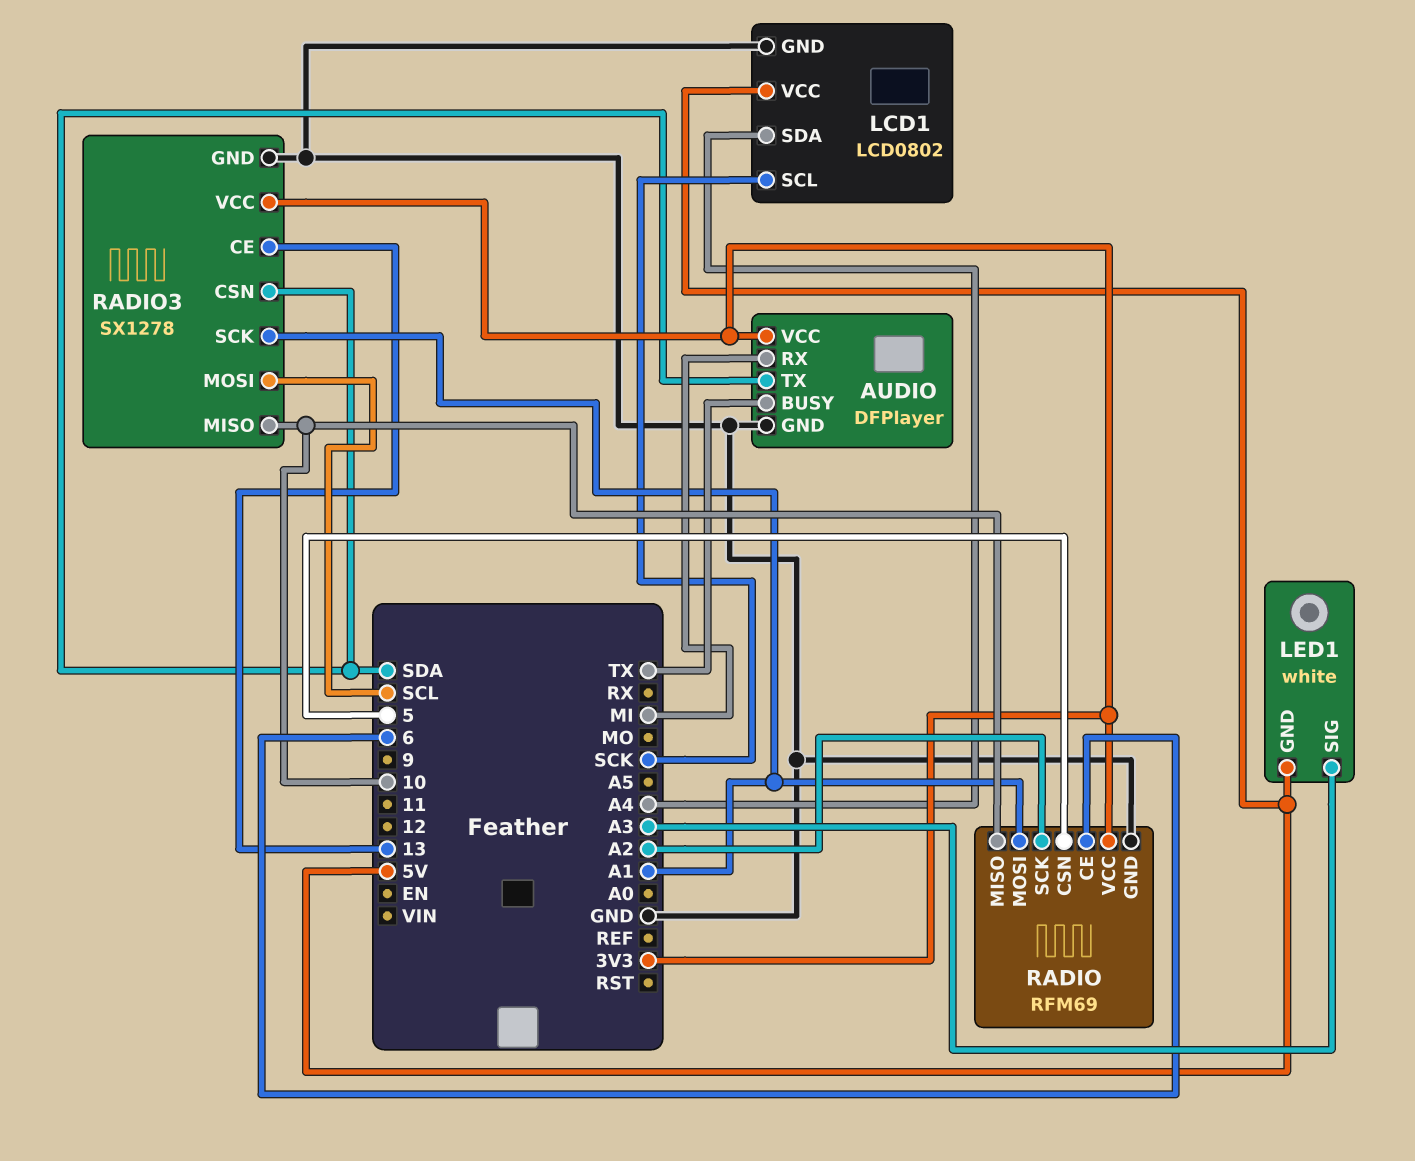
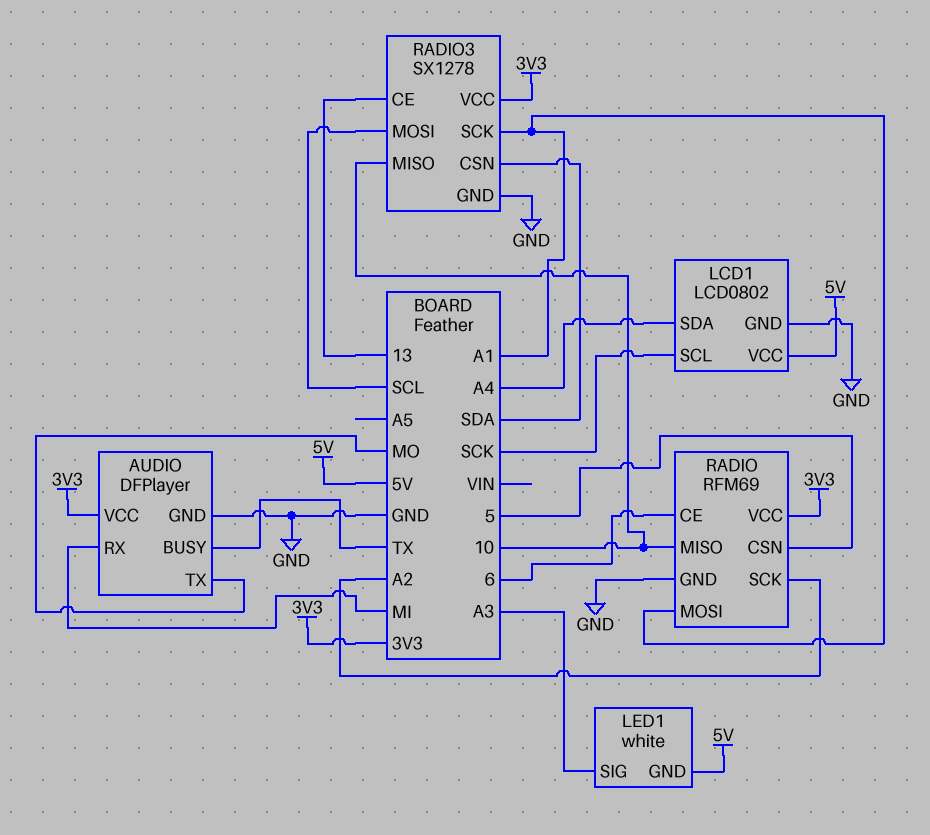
AUDIO pin TX: SDA -> MO

